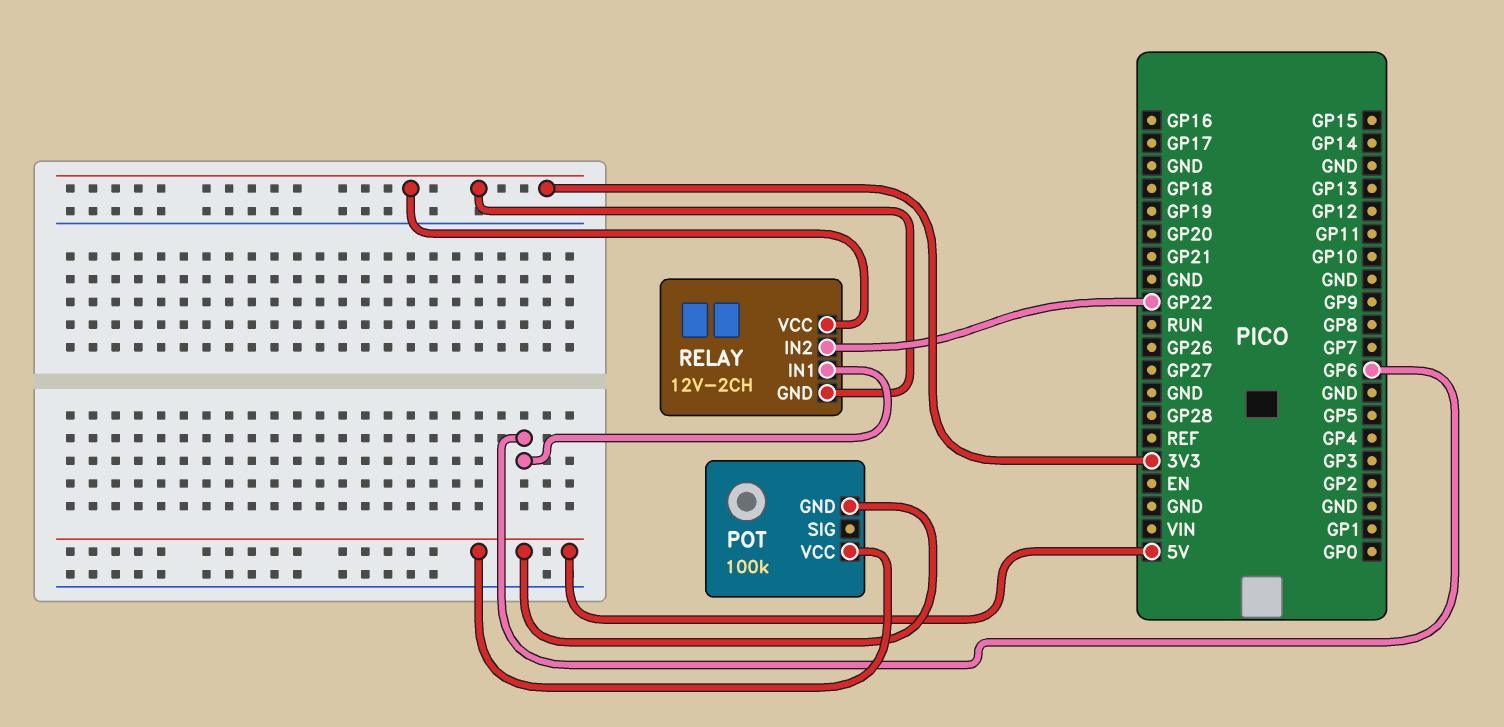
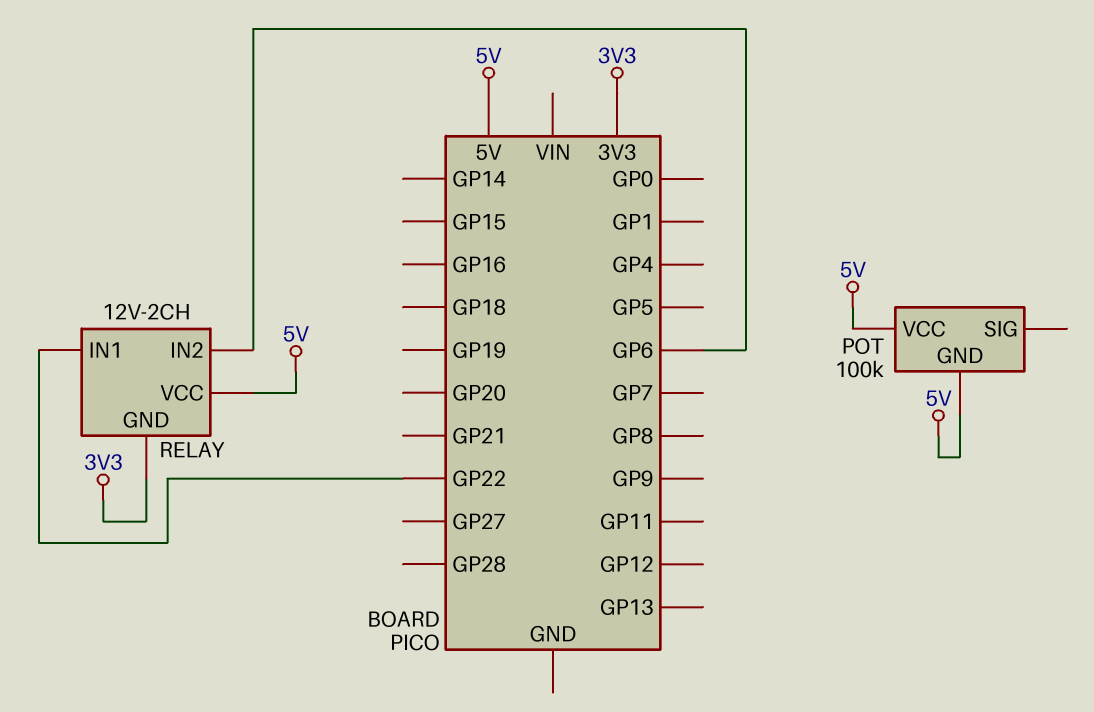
RELAY pin IN1: GP6 -> GP22
RELAY pin IN2: GP22 -> GP6
RELAY pin VCC: 3V3 -> 5V

